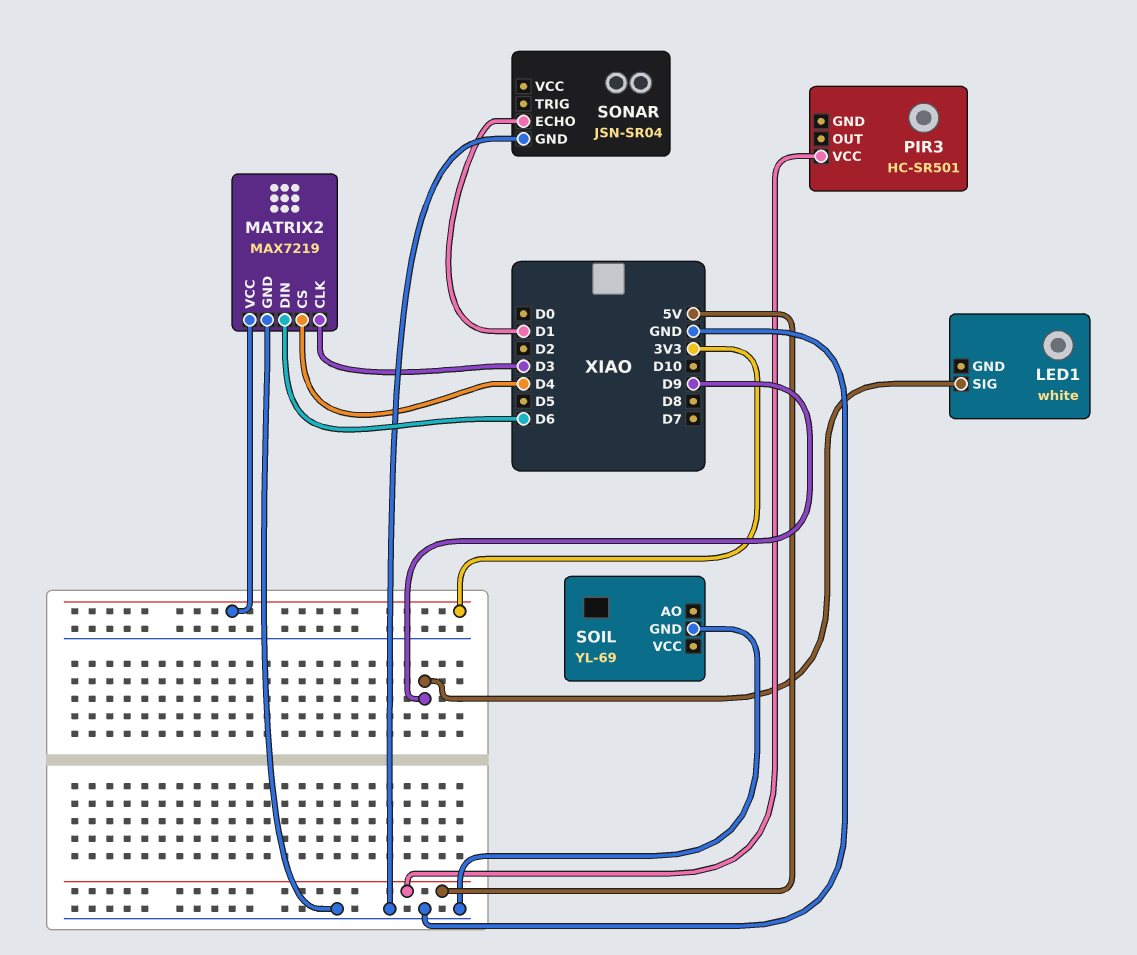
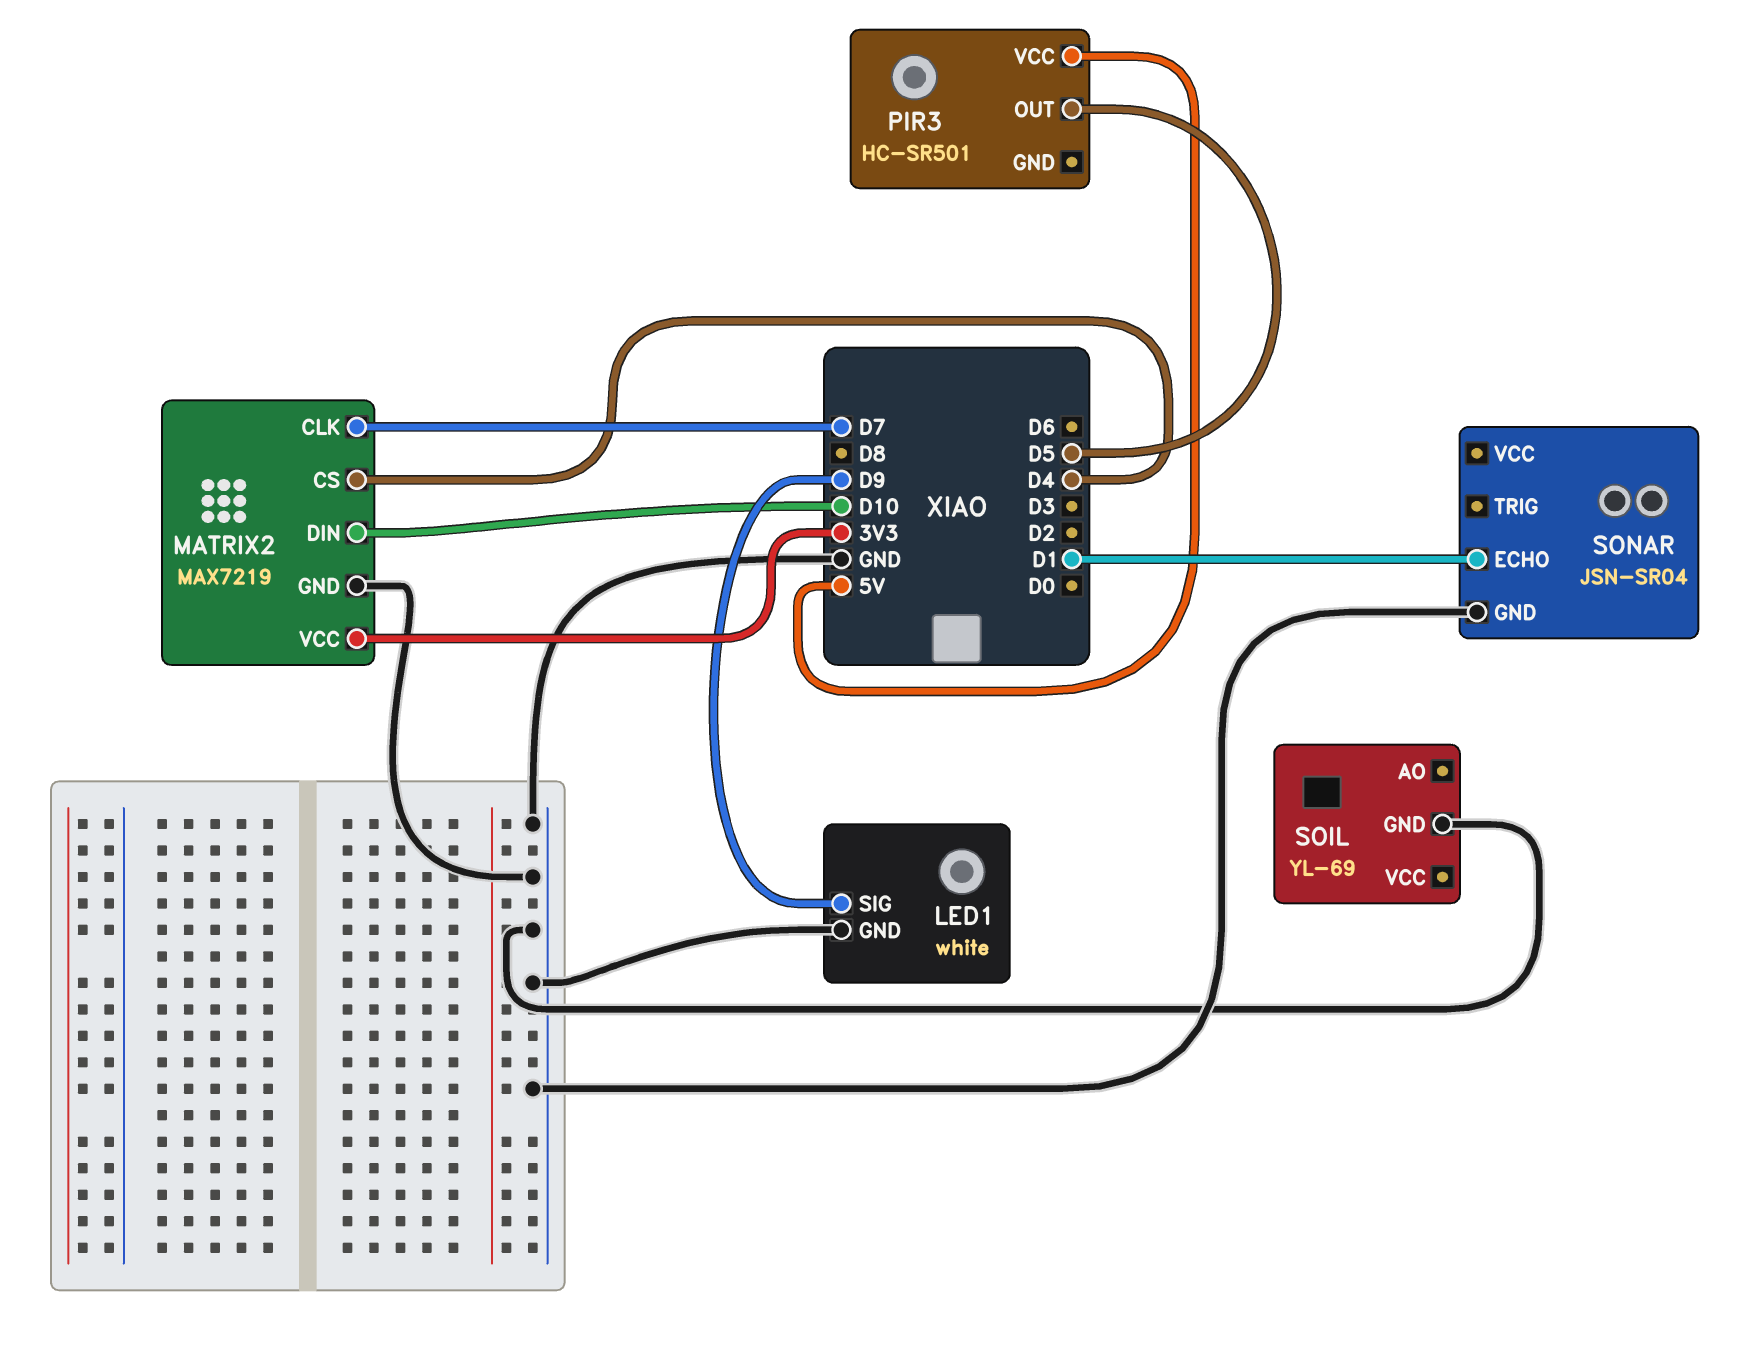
LED1 pin GND: none -> GND
MATRIX2 pin CLK: D3 -> D7
MATRIX2 pin DIN: D6 -> D10
PIR3 pin OUT: none -> D5

